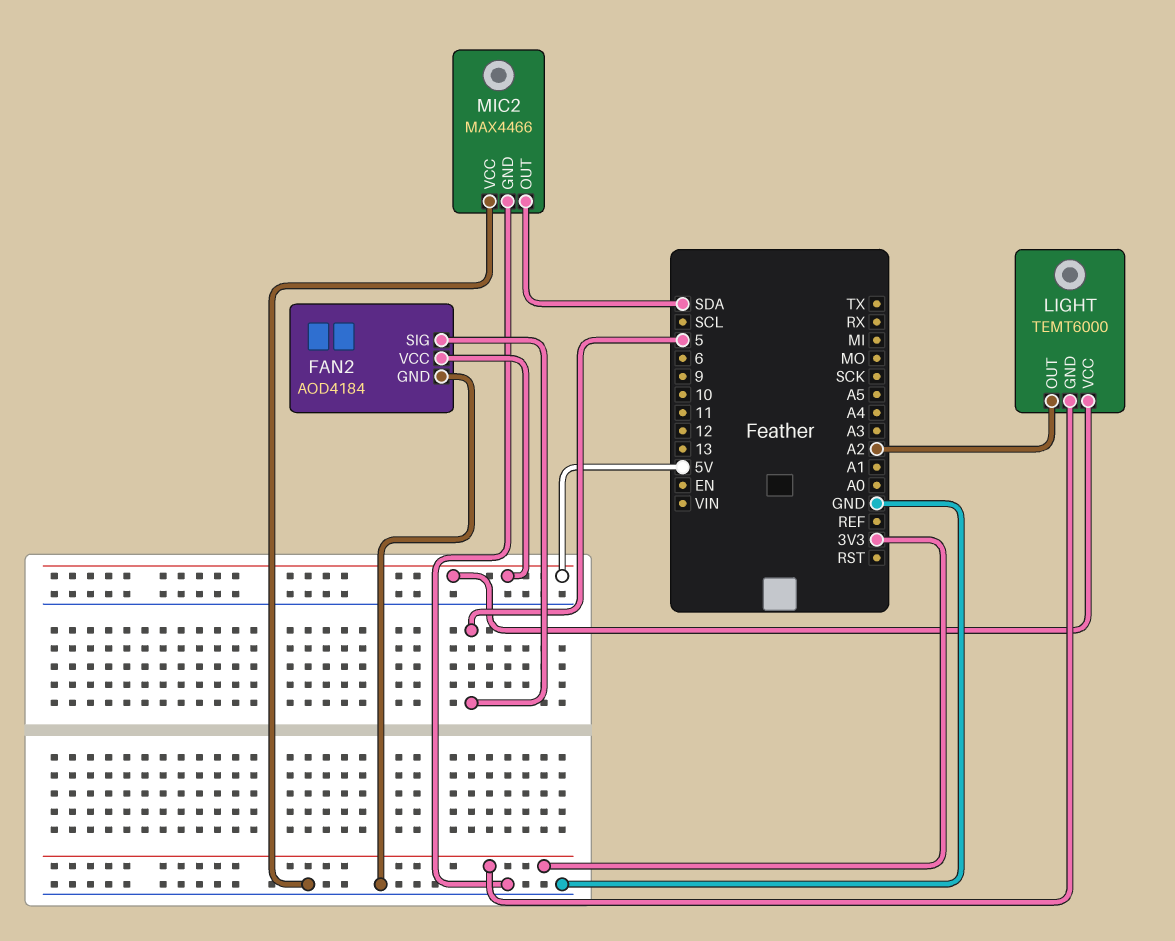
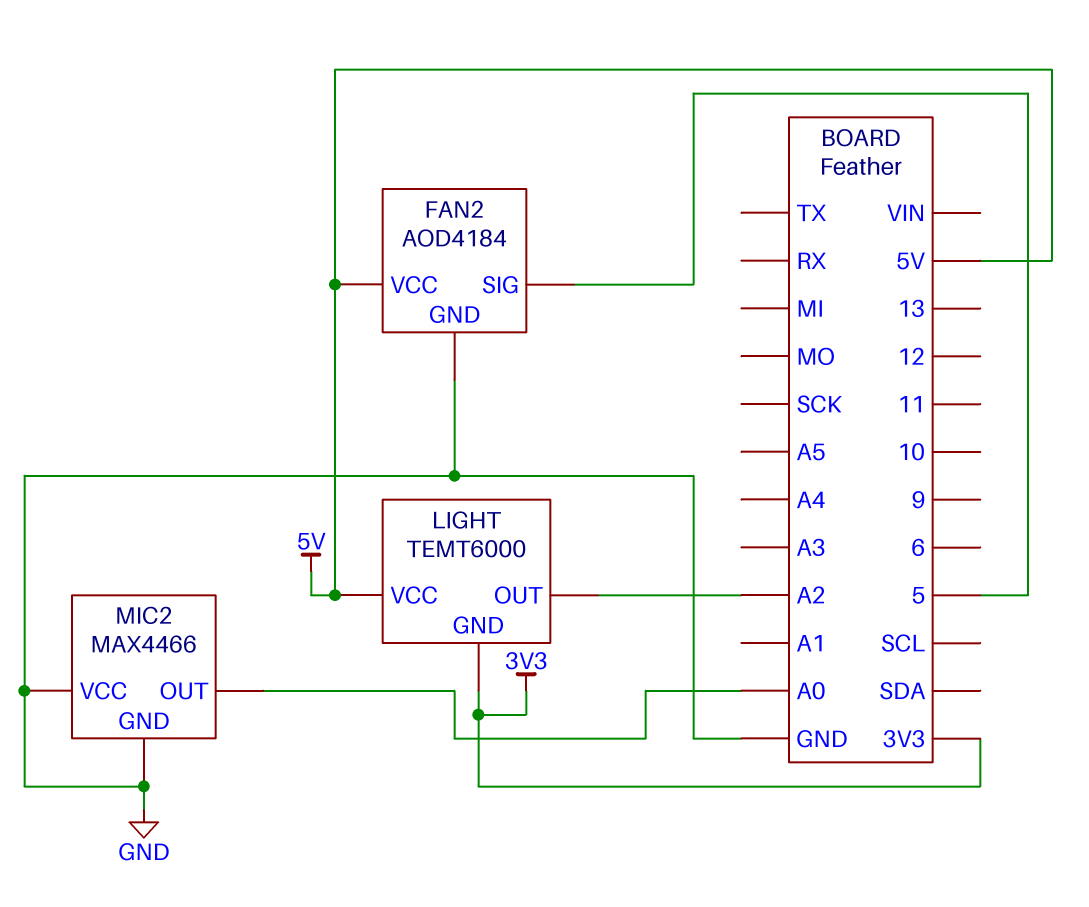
MIC2 pin OUT: SDA -> A0

